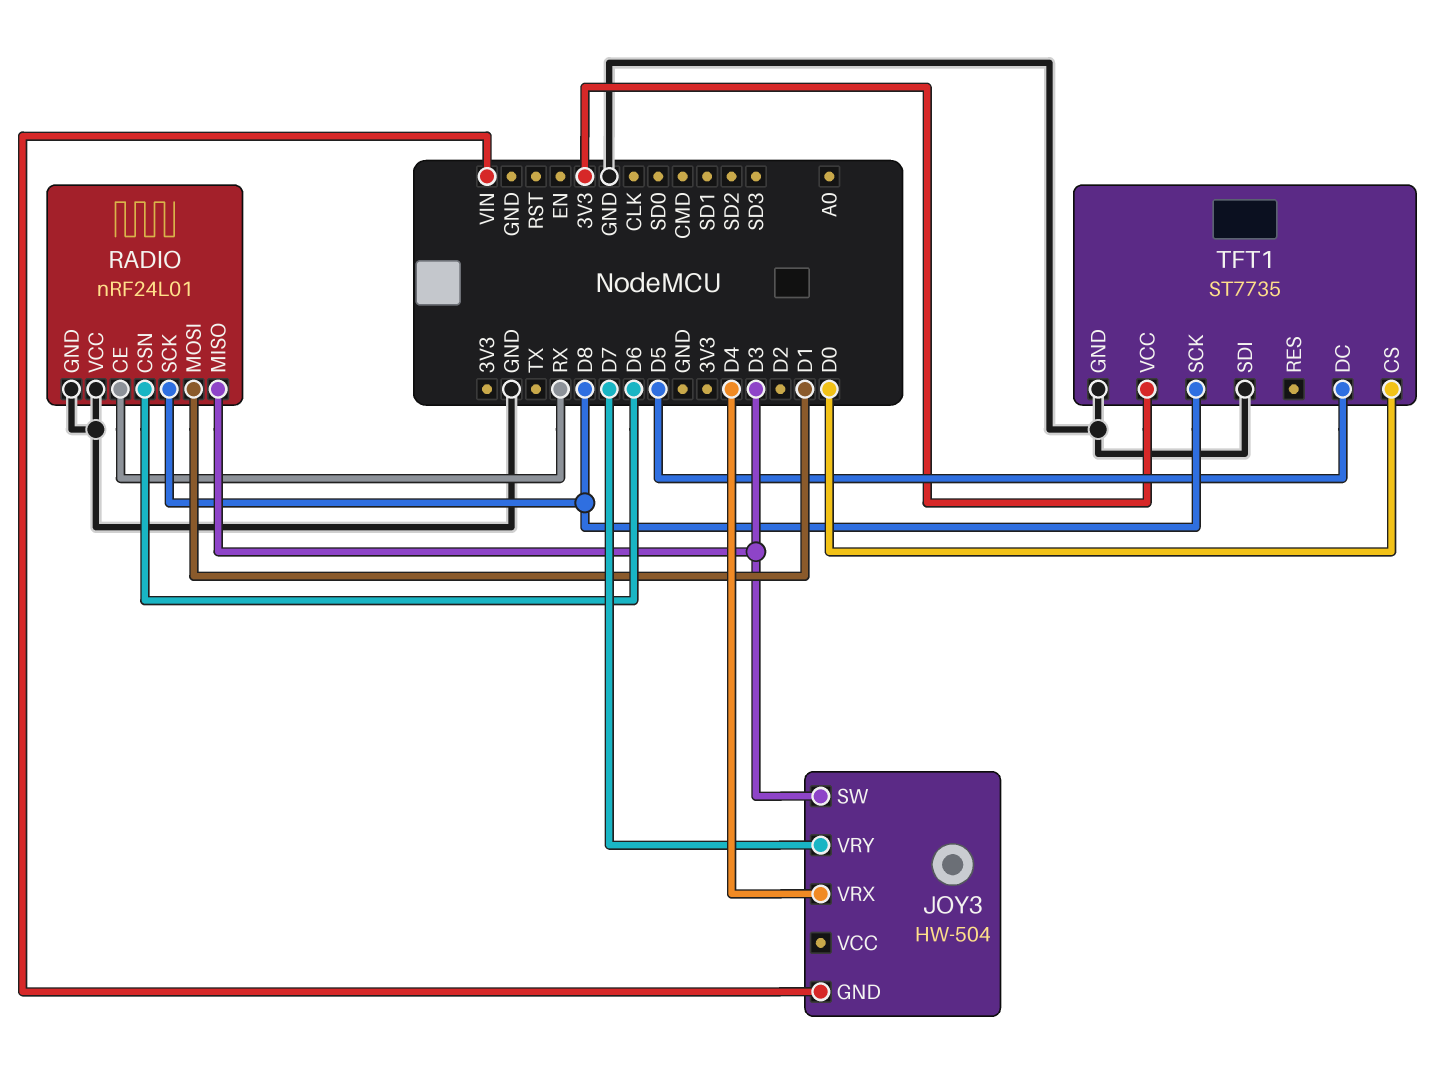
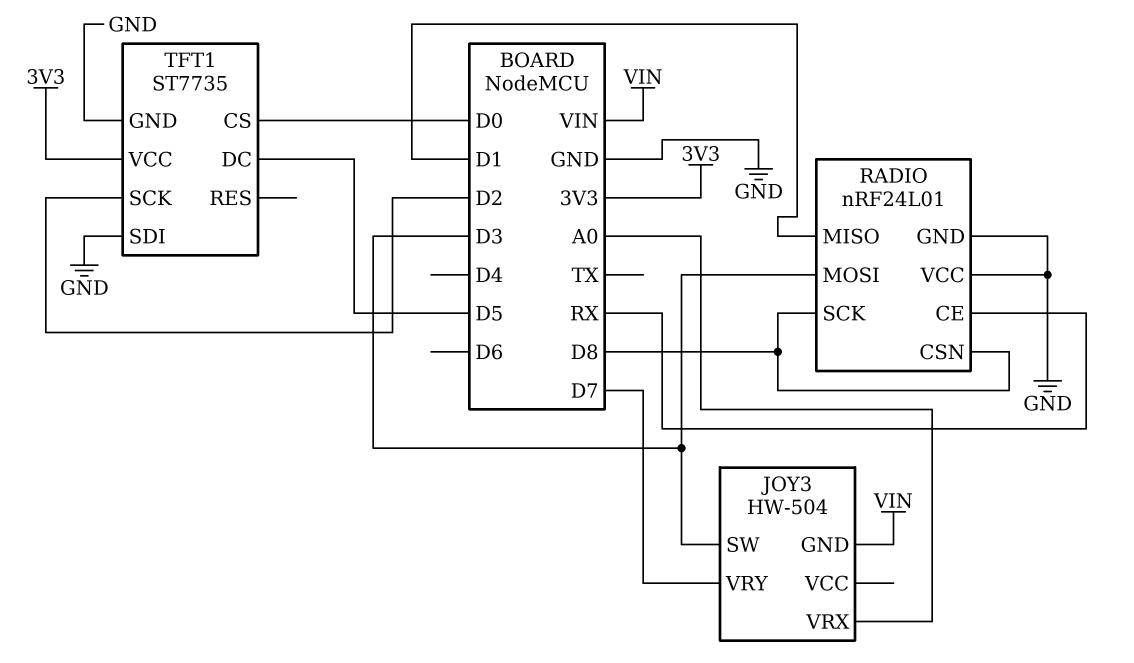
JOY3 pin VRX: D4 -> A0
RADIO pin CSN: D6 -> D8
RADIO pin MISO: D3 -> D1
RADIO pin MOSI: D1 -> D3
TFT1 pin SCK: D8 -> D2

